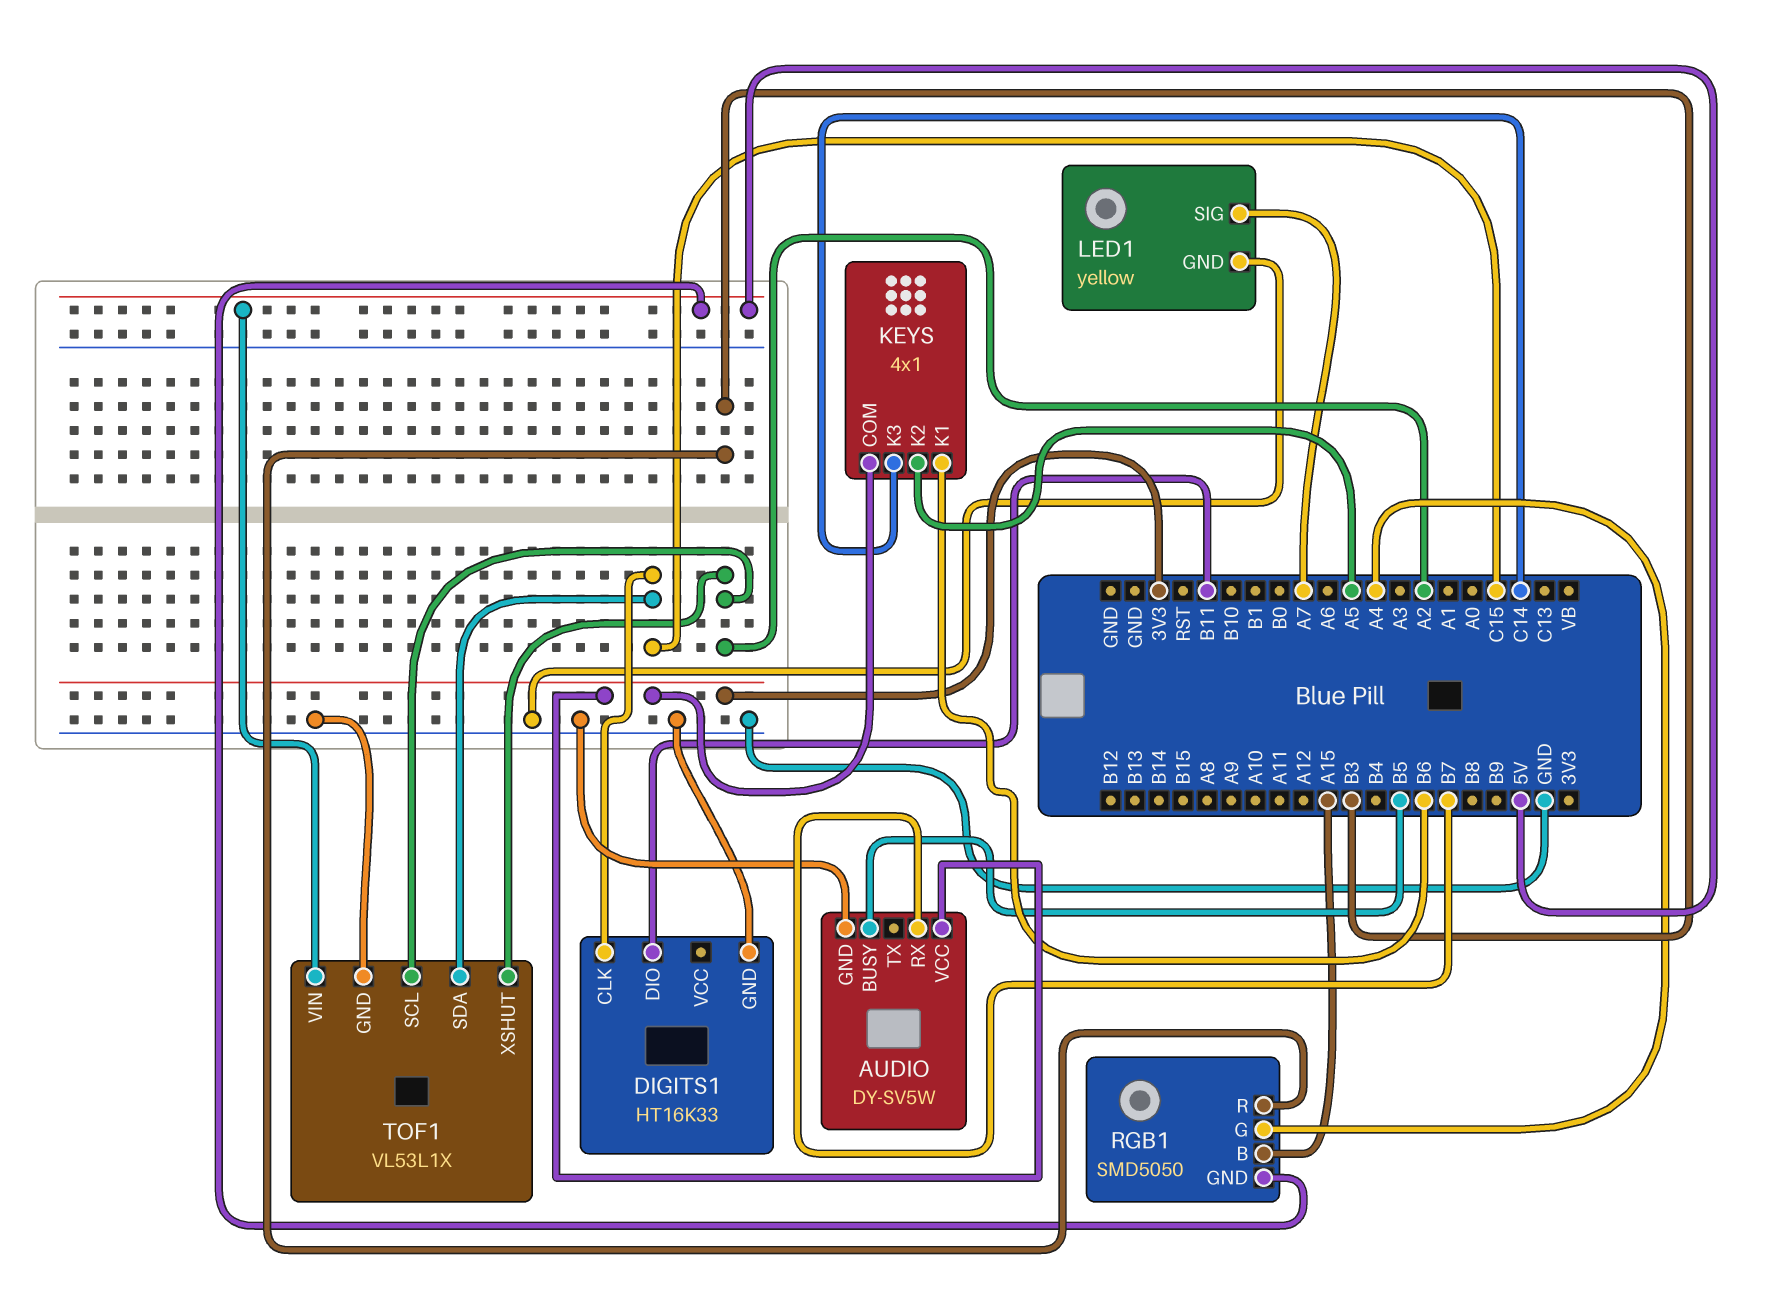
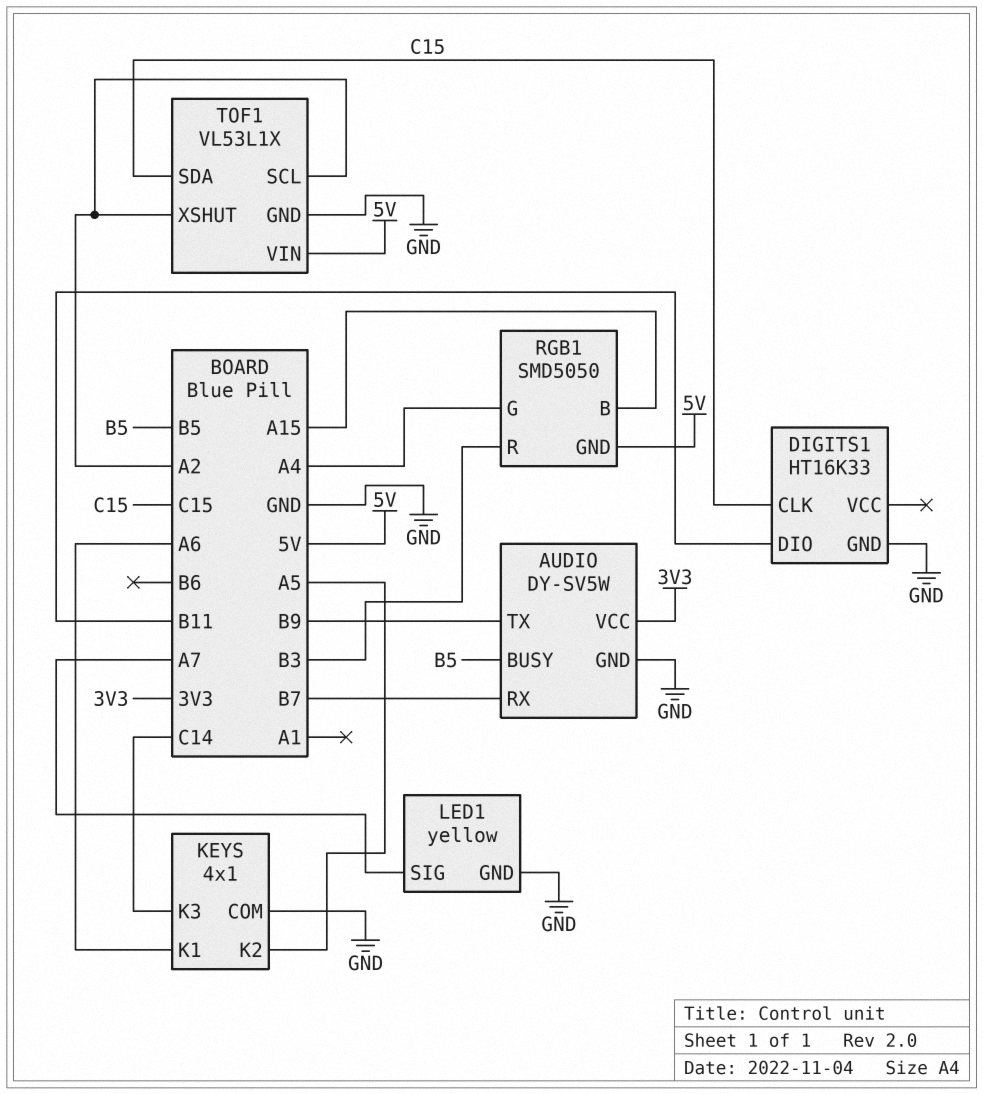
AUDIO pin TX: none -> B9
KEYS pin COM: 3V3 -> GND
KEYS pin K1: B6 -> A6

